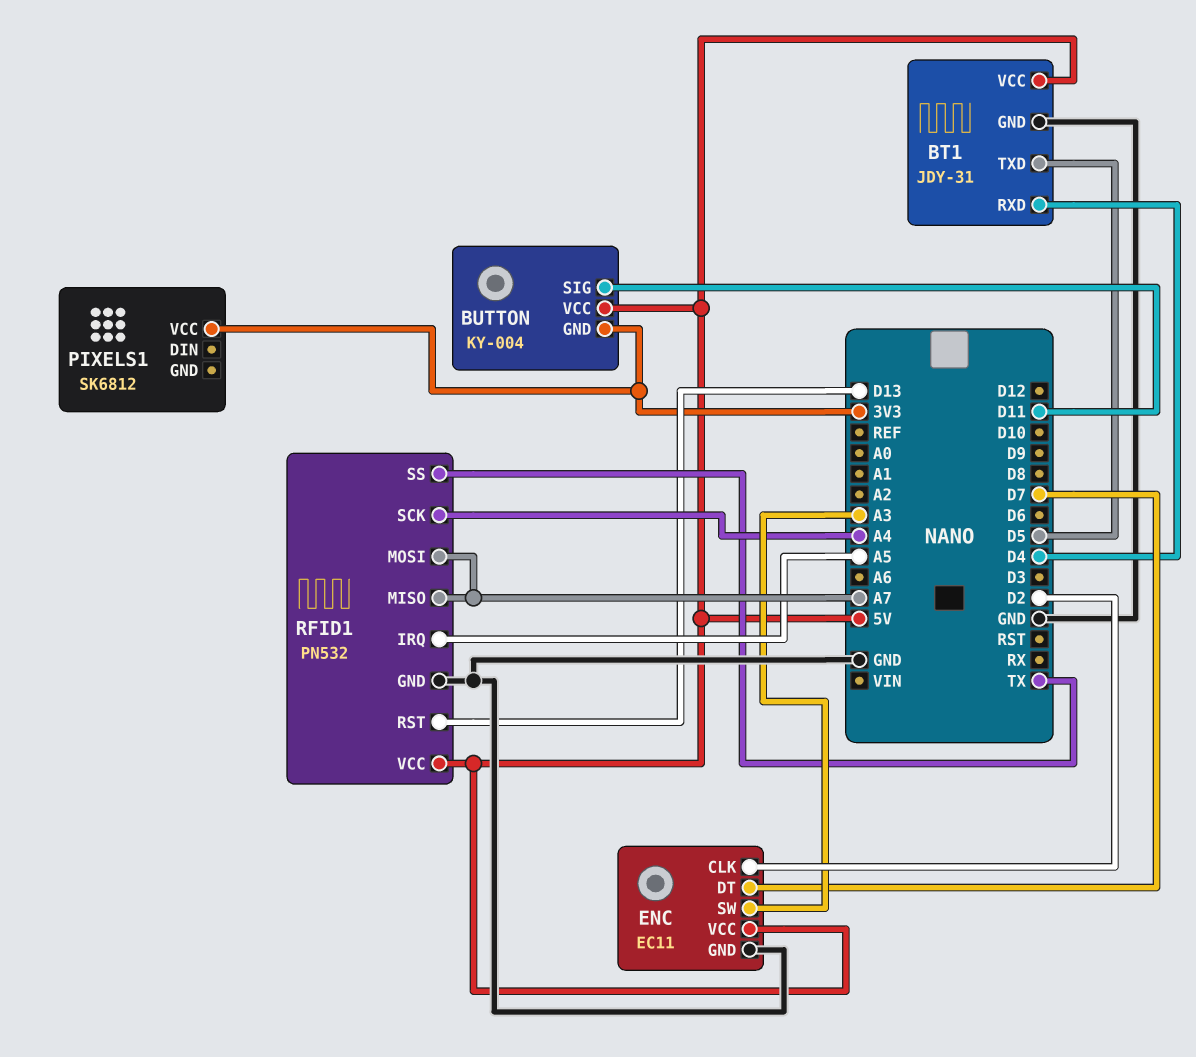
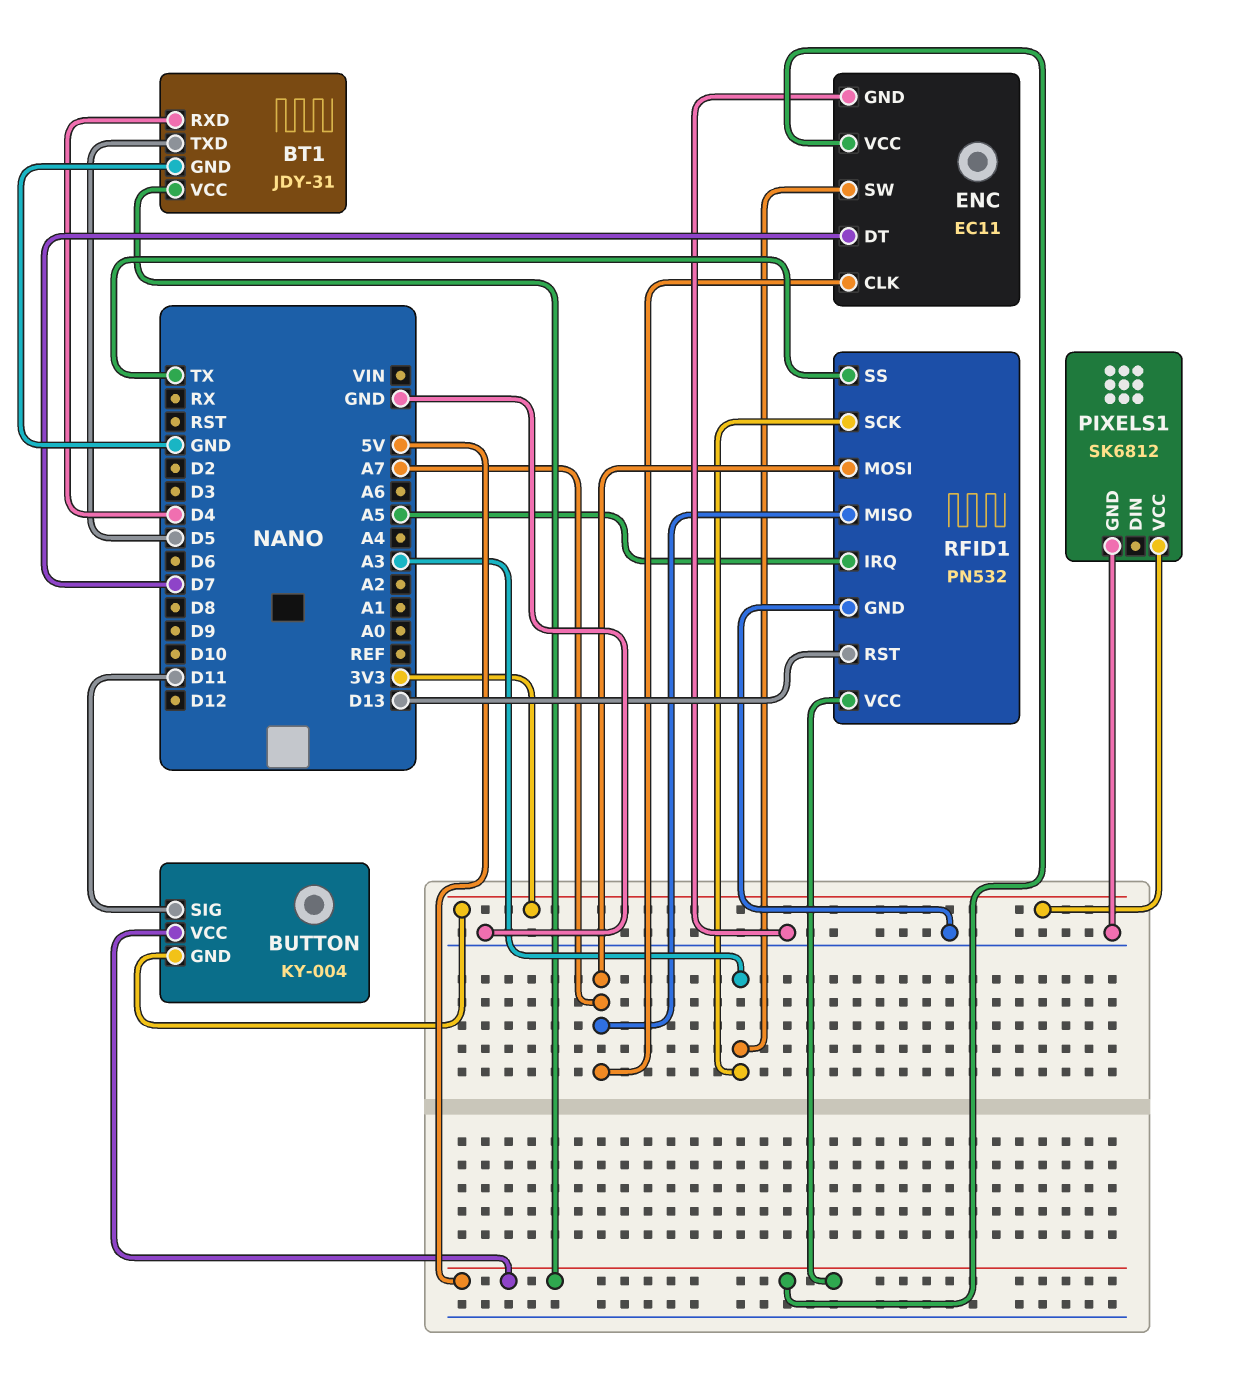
ENC pin CLK: D2 -> A7
PIXELS1 pin GND: none -> GND
RFID1 pin SCK: A4 -> A3

